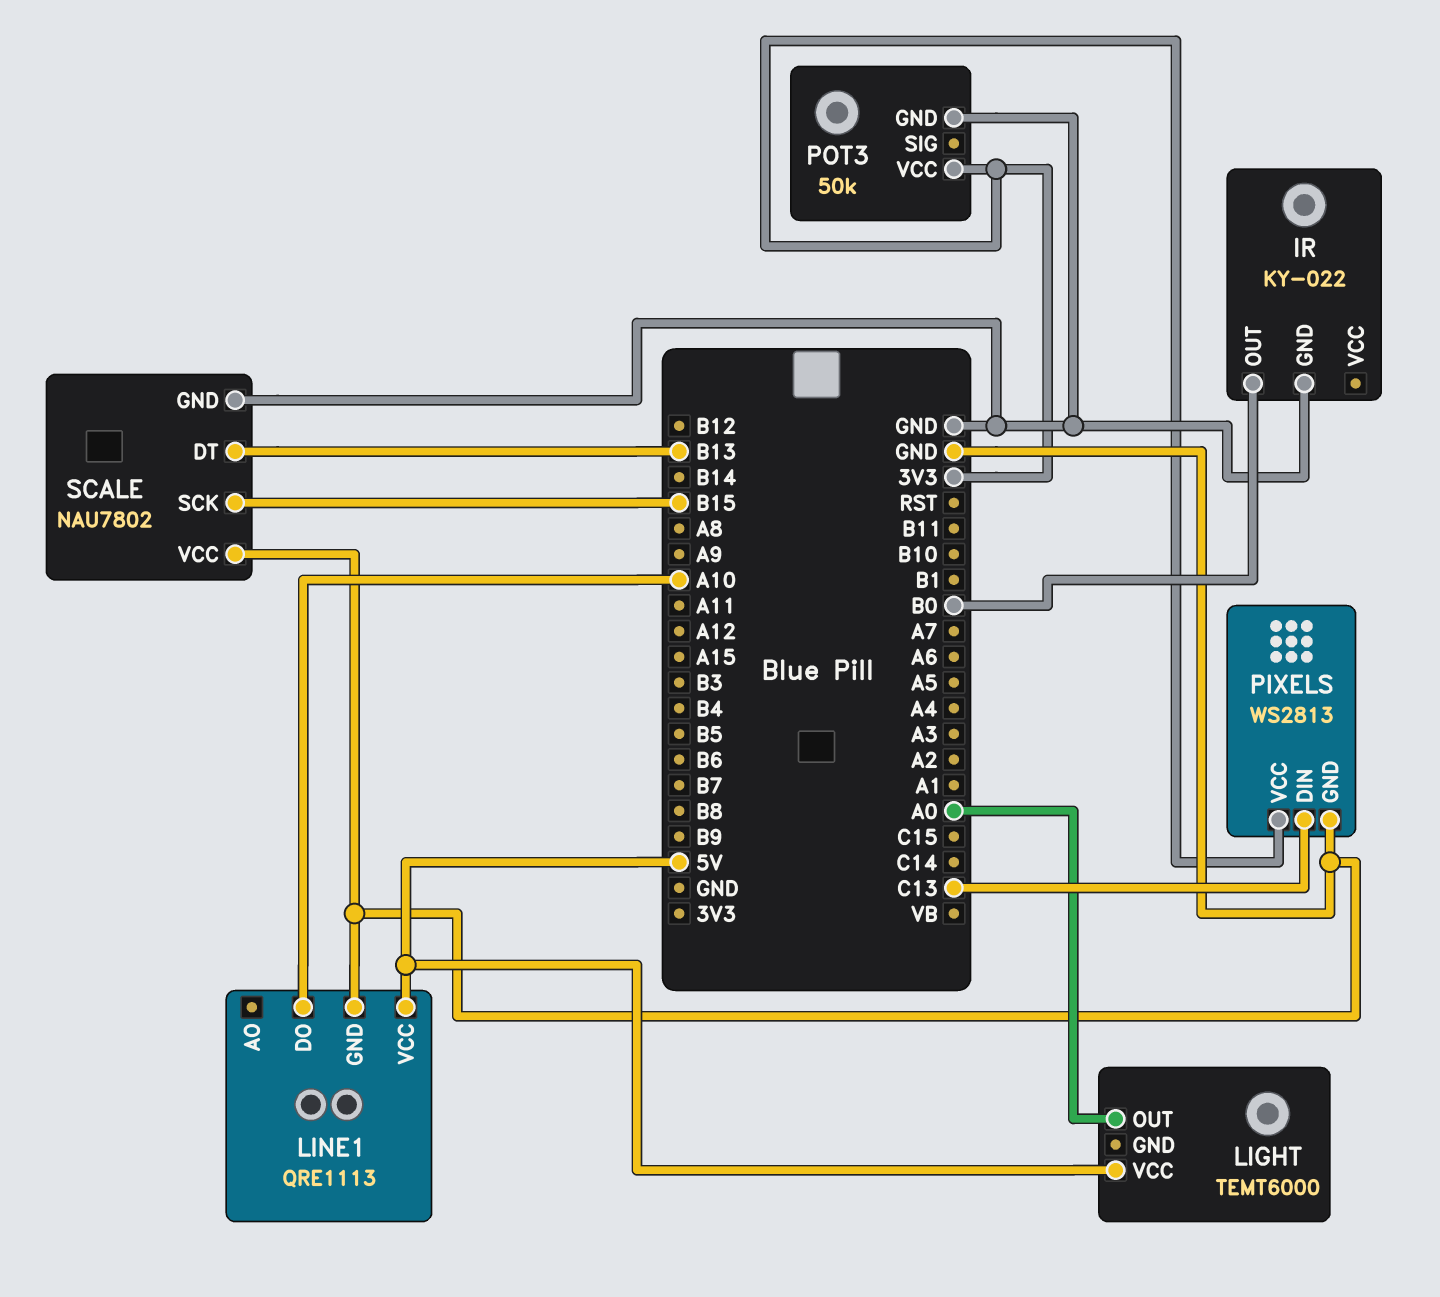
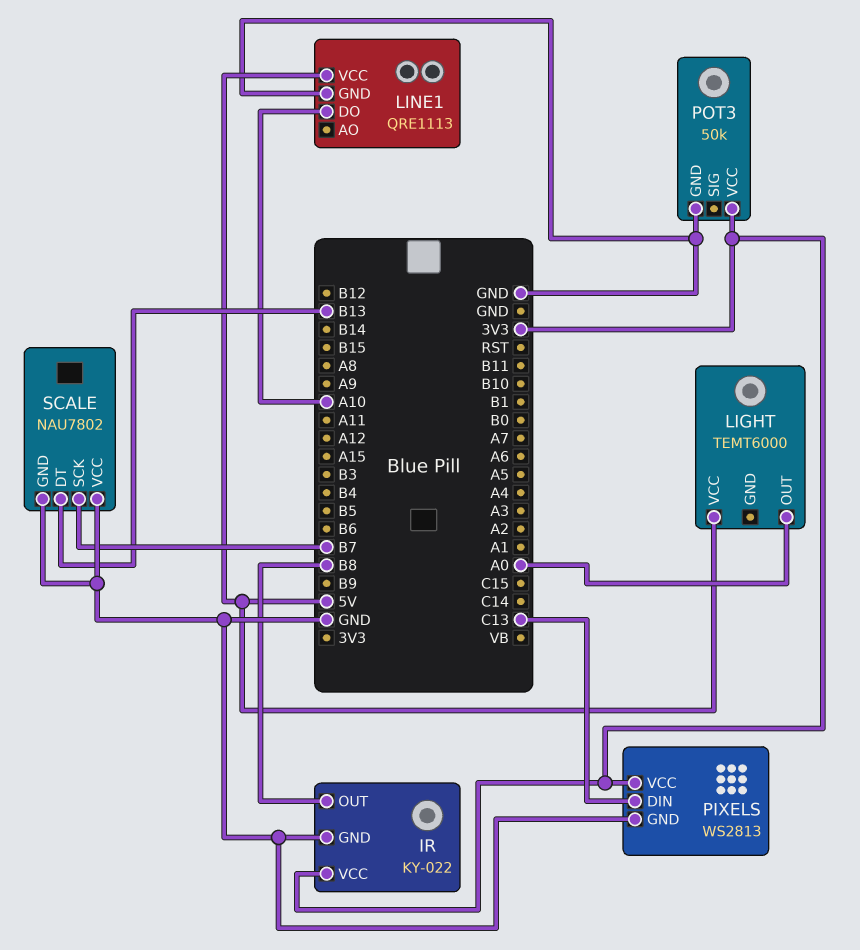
IR pin OUT: B0 -> B8
IR pin VCC: none -> 3V3
SCALE pin SCK: B15 -> B7

